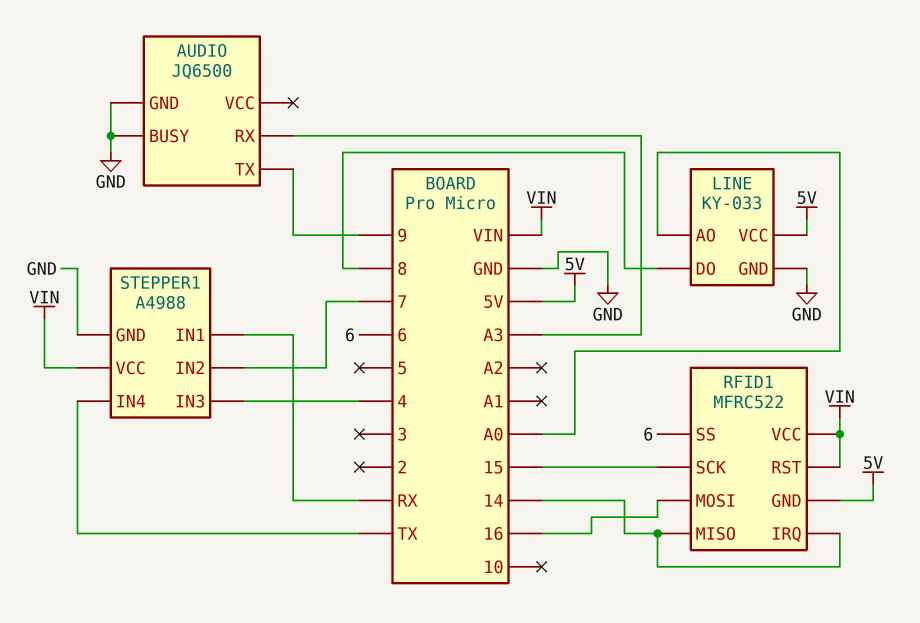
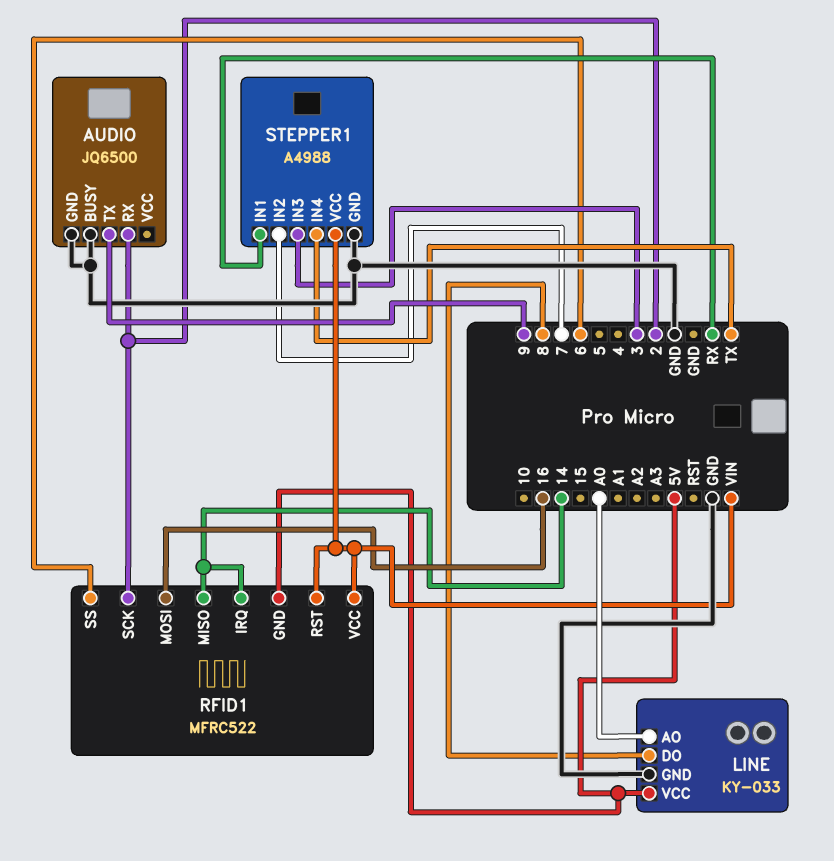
AUDIO pin RX: A3 -> 2
RFID1 pin SCK: 15 -> 2
STEPPER1 pin IN3: 4 -> 3

